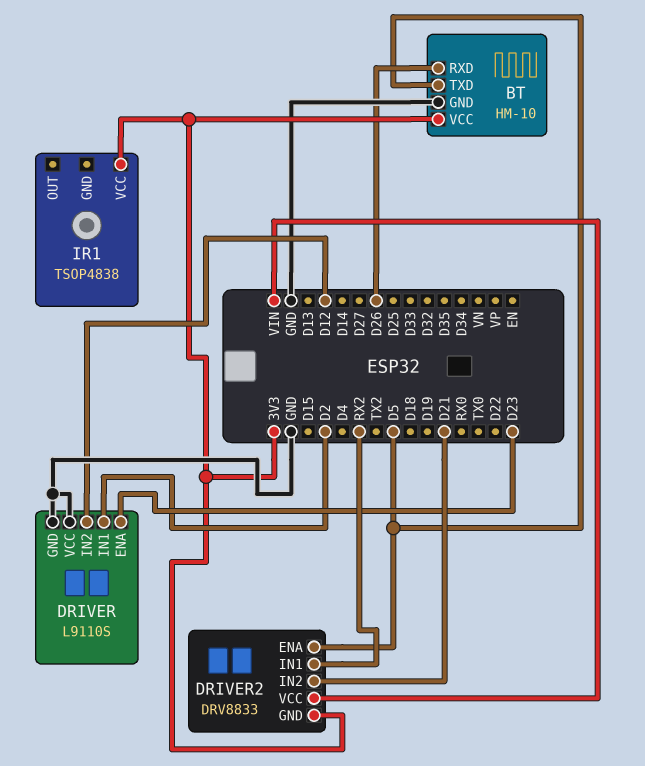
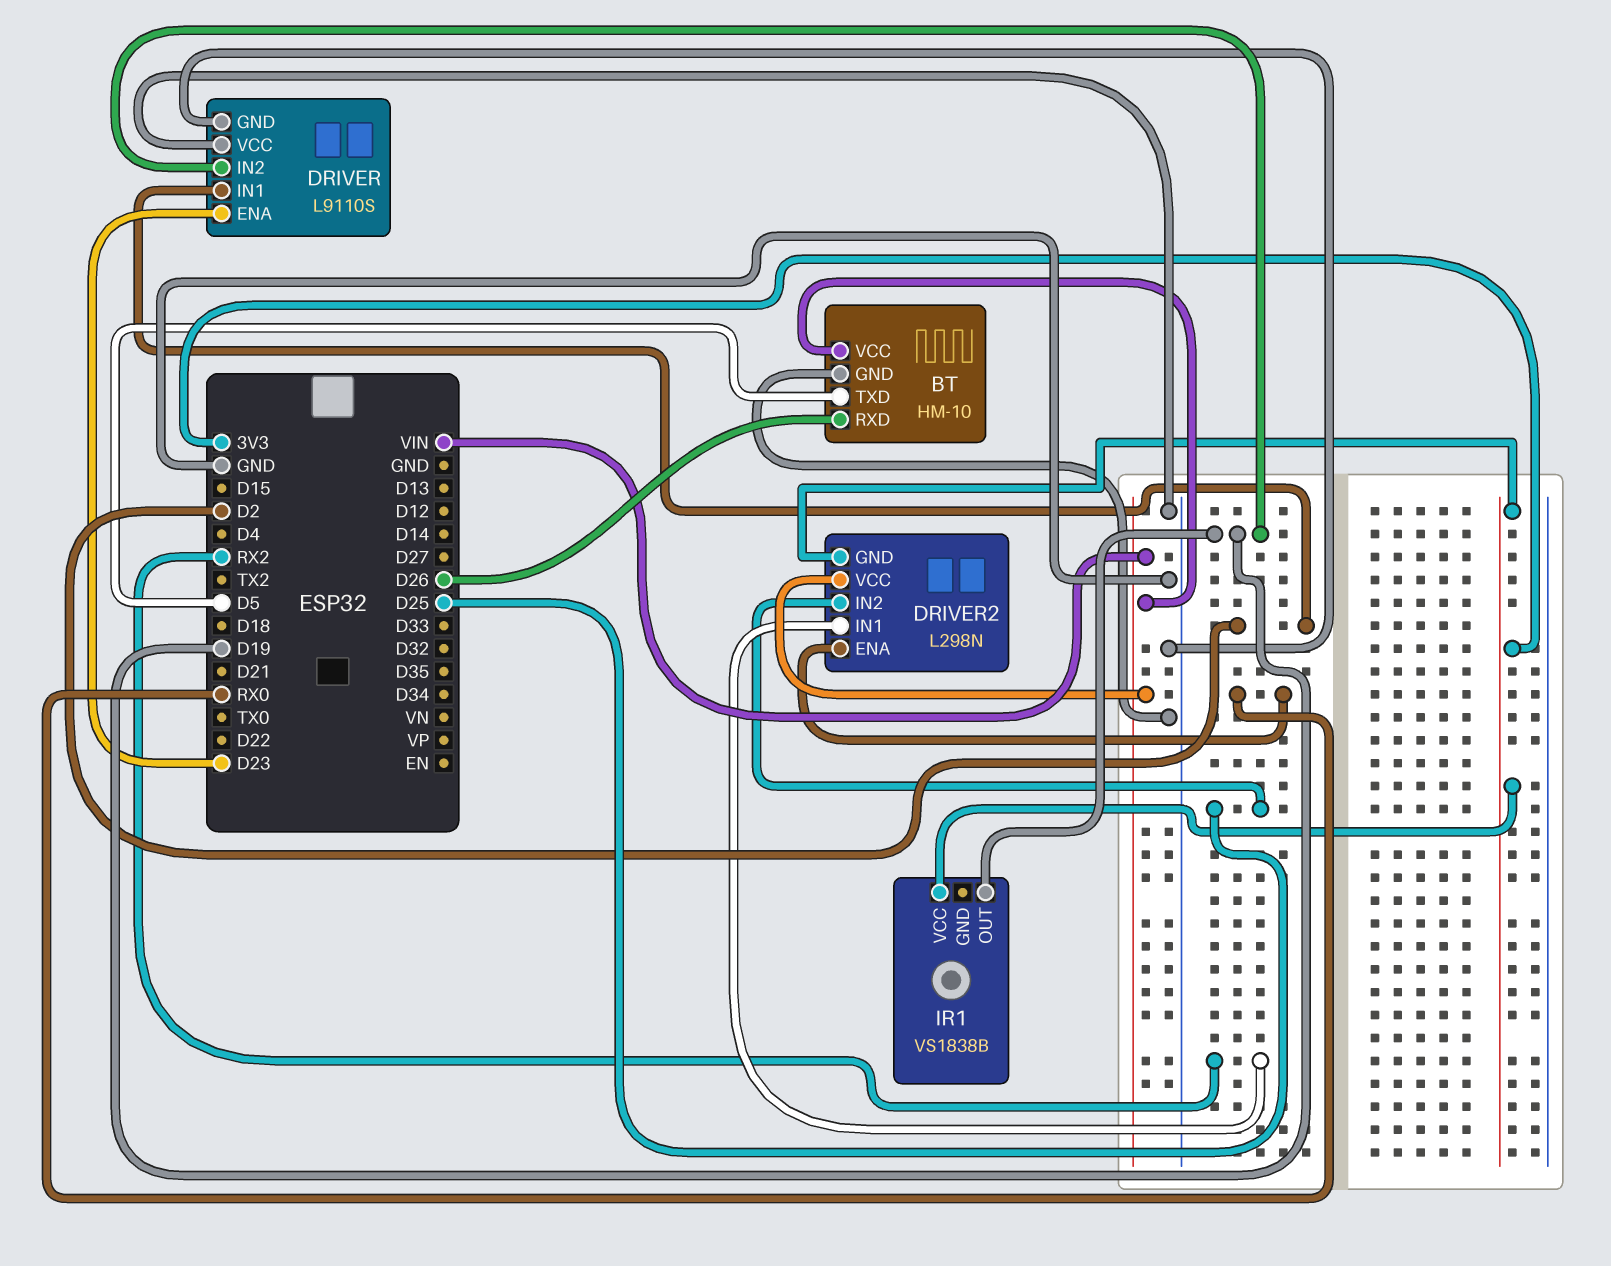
BT pin VCC: 3V3 -> VIN
DRIVER pin IN2: D12 -> D19
DRIVER2: DRV8833 -> L298N
DRIVER2 pin ENA: D5 -> RX0
DRIVER2 pin IN2: D21 -> D25
IR1: TSOP4838 -> VS1838B
IR1 pin OUT: none -> D19

